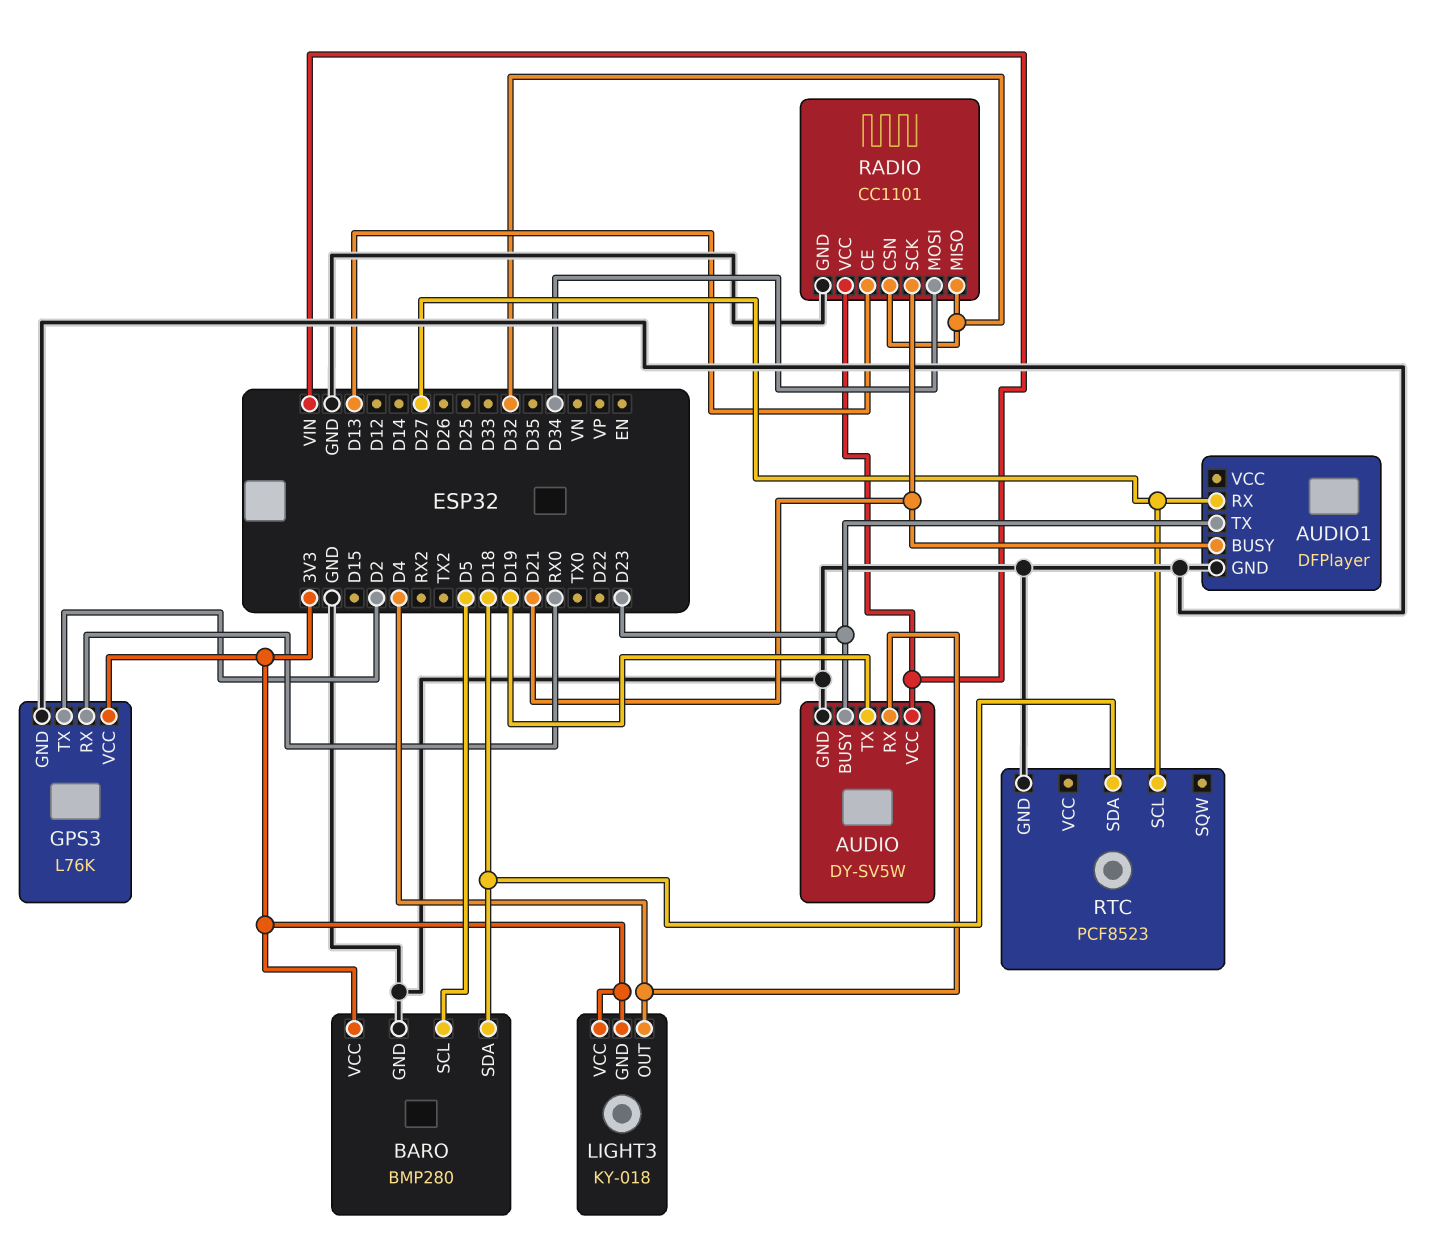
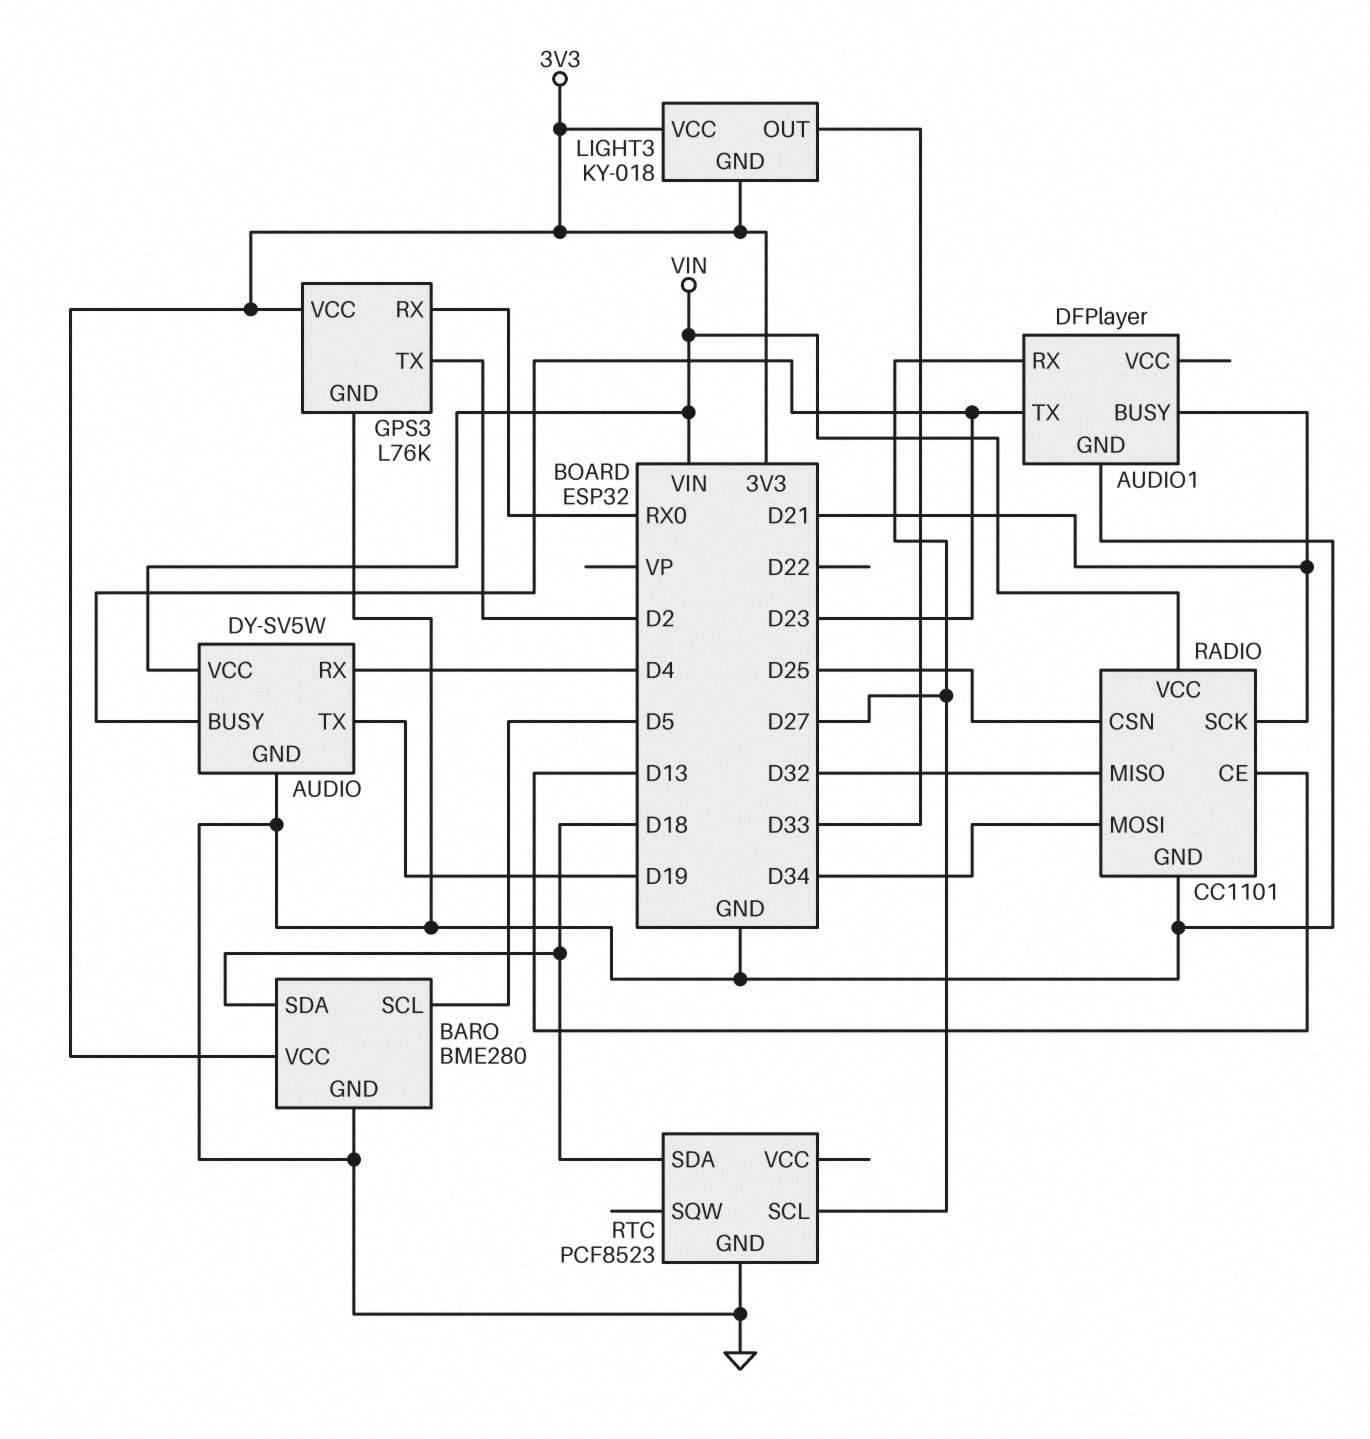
BARO: BMP280 -> BME280
LIGHT3 pin OUT: D4 -> D33
RADIO pin CSN: D32 -> D25

